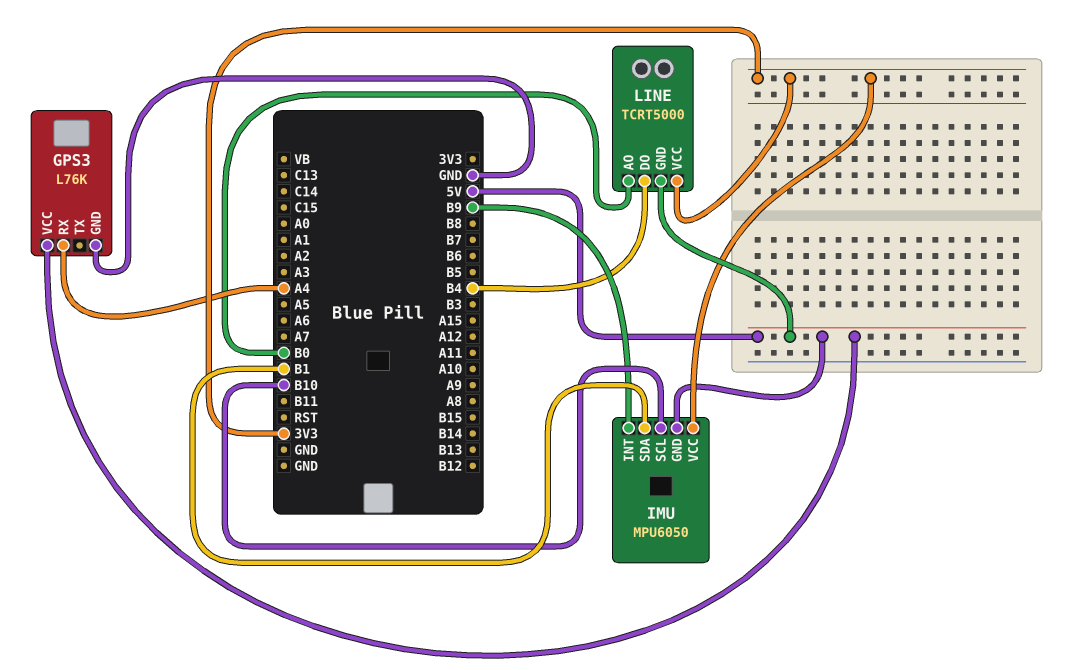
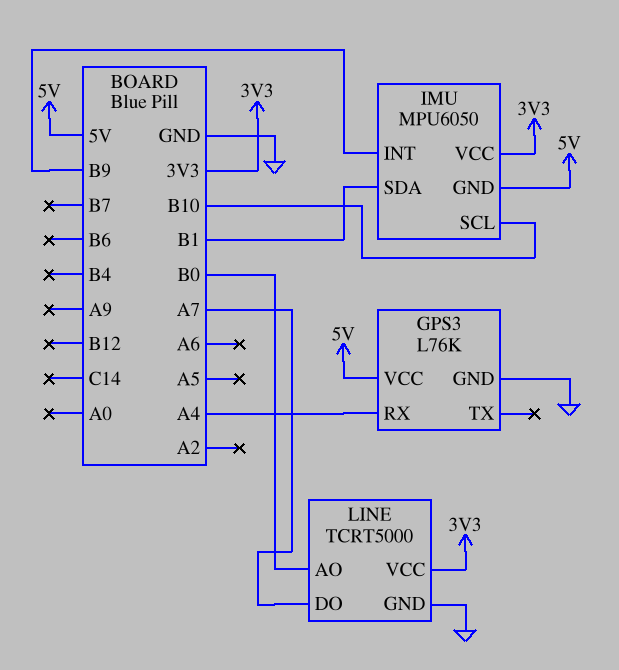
LINE pin DO: B4 -> A7
LINE pin GND: 5V -> GND

